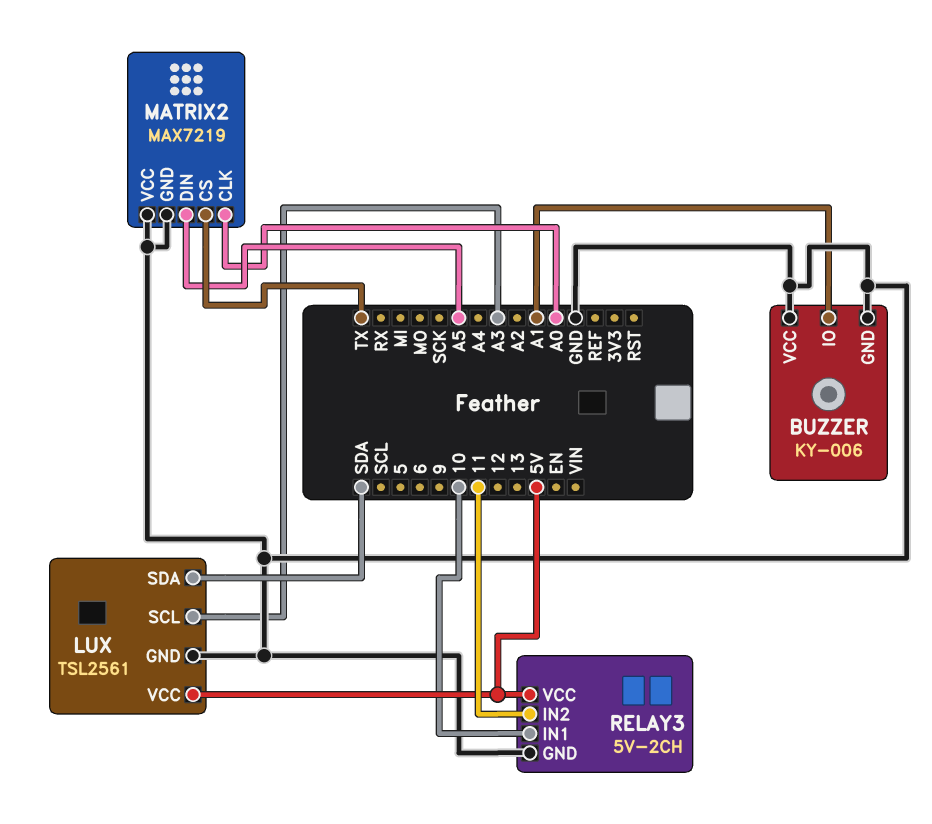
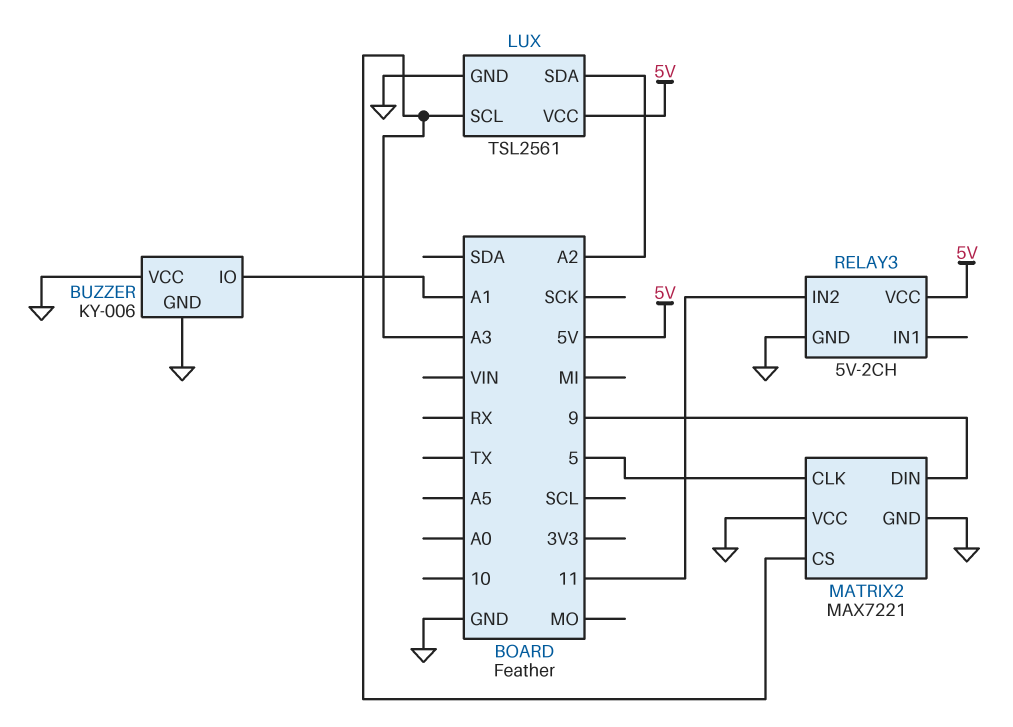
LUX pin SDA: SDA -> A2
MATRIX2: MAX7219 -> MAX7221
MATRIX2 pin CLK: A0 -> 5
MATRIX2 pin CS: TX -> A3
MATRIX2 pin DIN: A5 -> 9
RELAY3 pin IN1: 10 -> none

